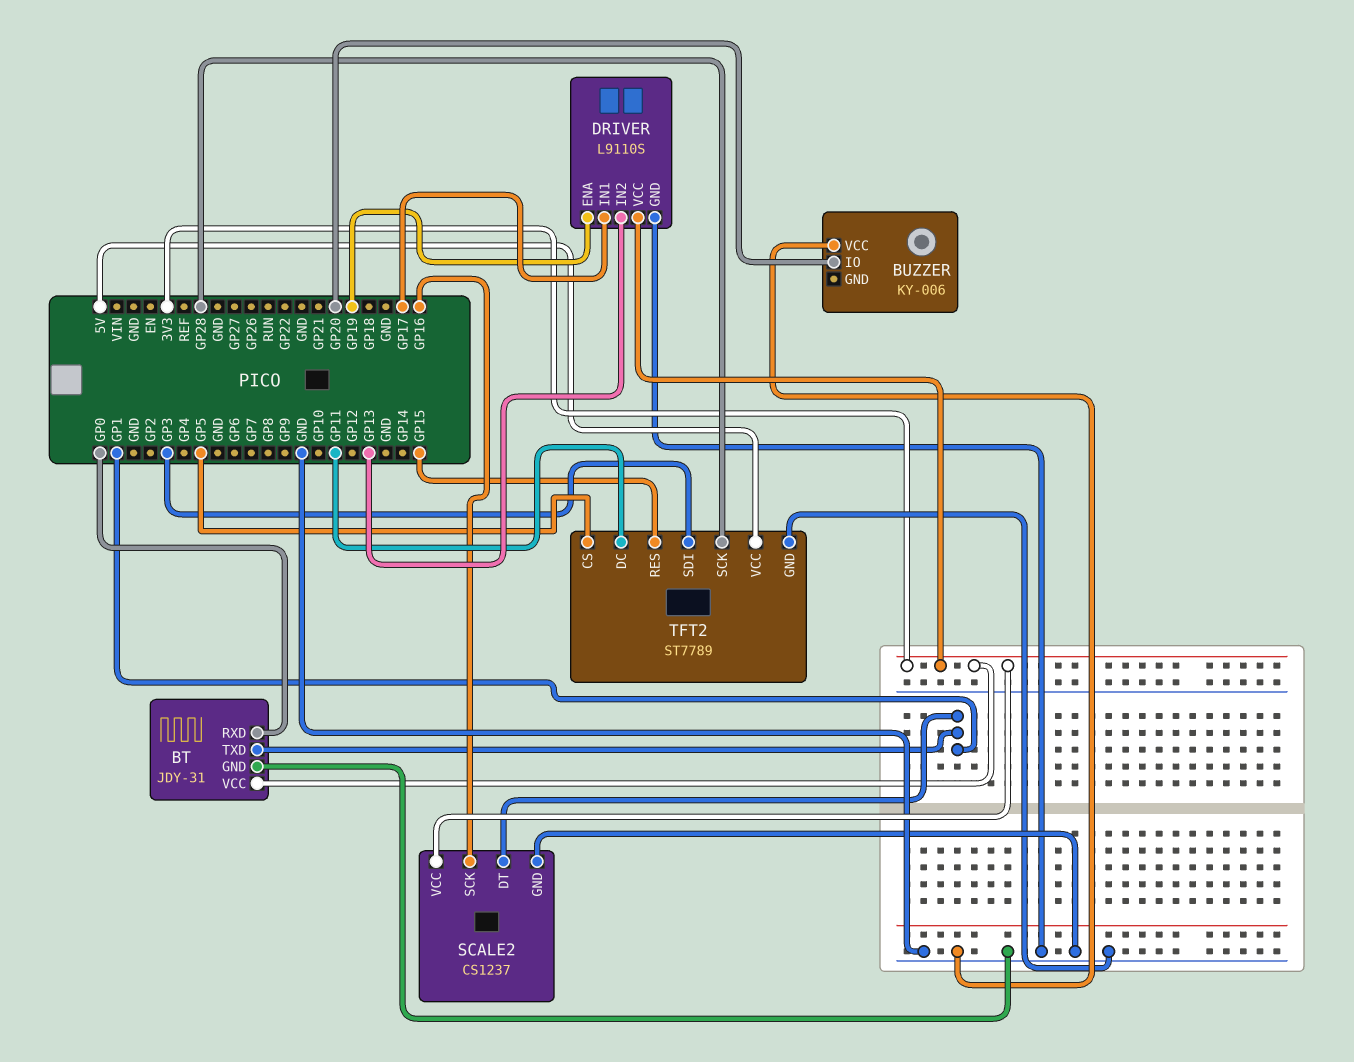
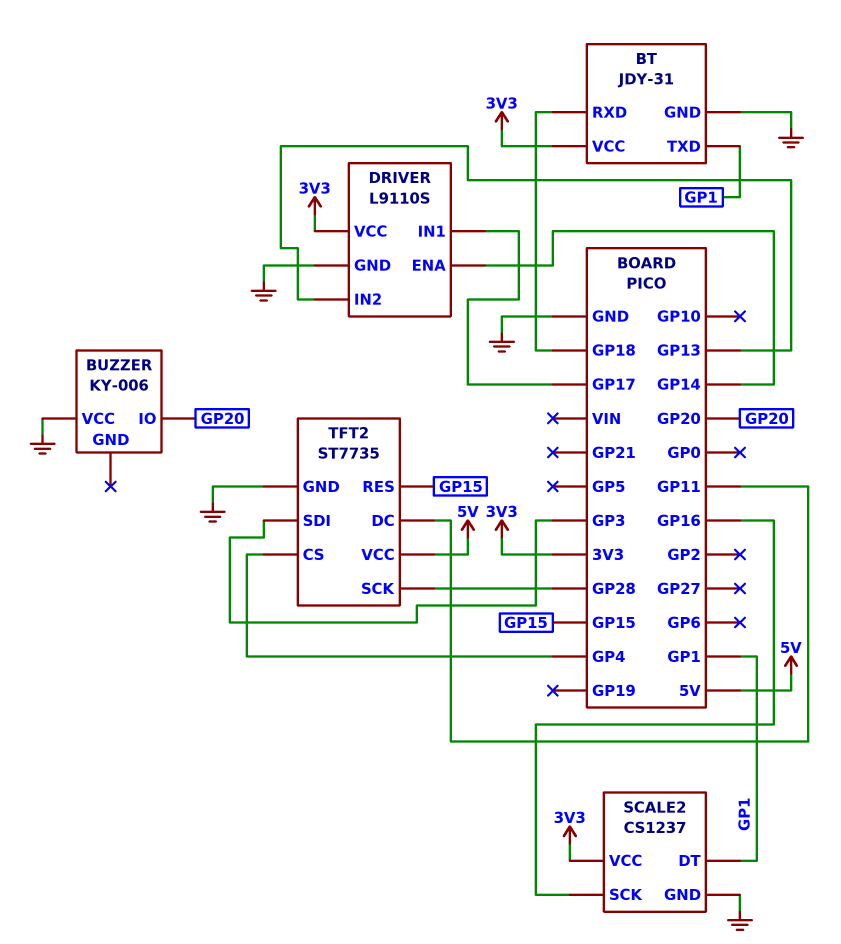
BT pin RXD: GP0 -> GP18
DRIVER pin ENA: GP19 -> GP14
TFT2: ST7789 -> ST7735
TFT2 pin CS: GP5 -> GP4

